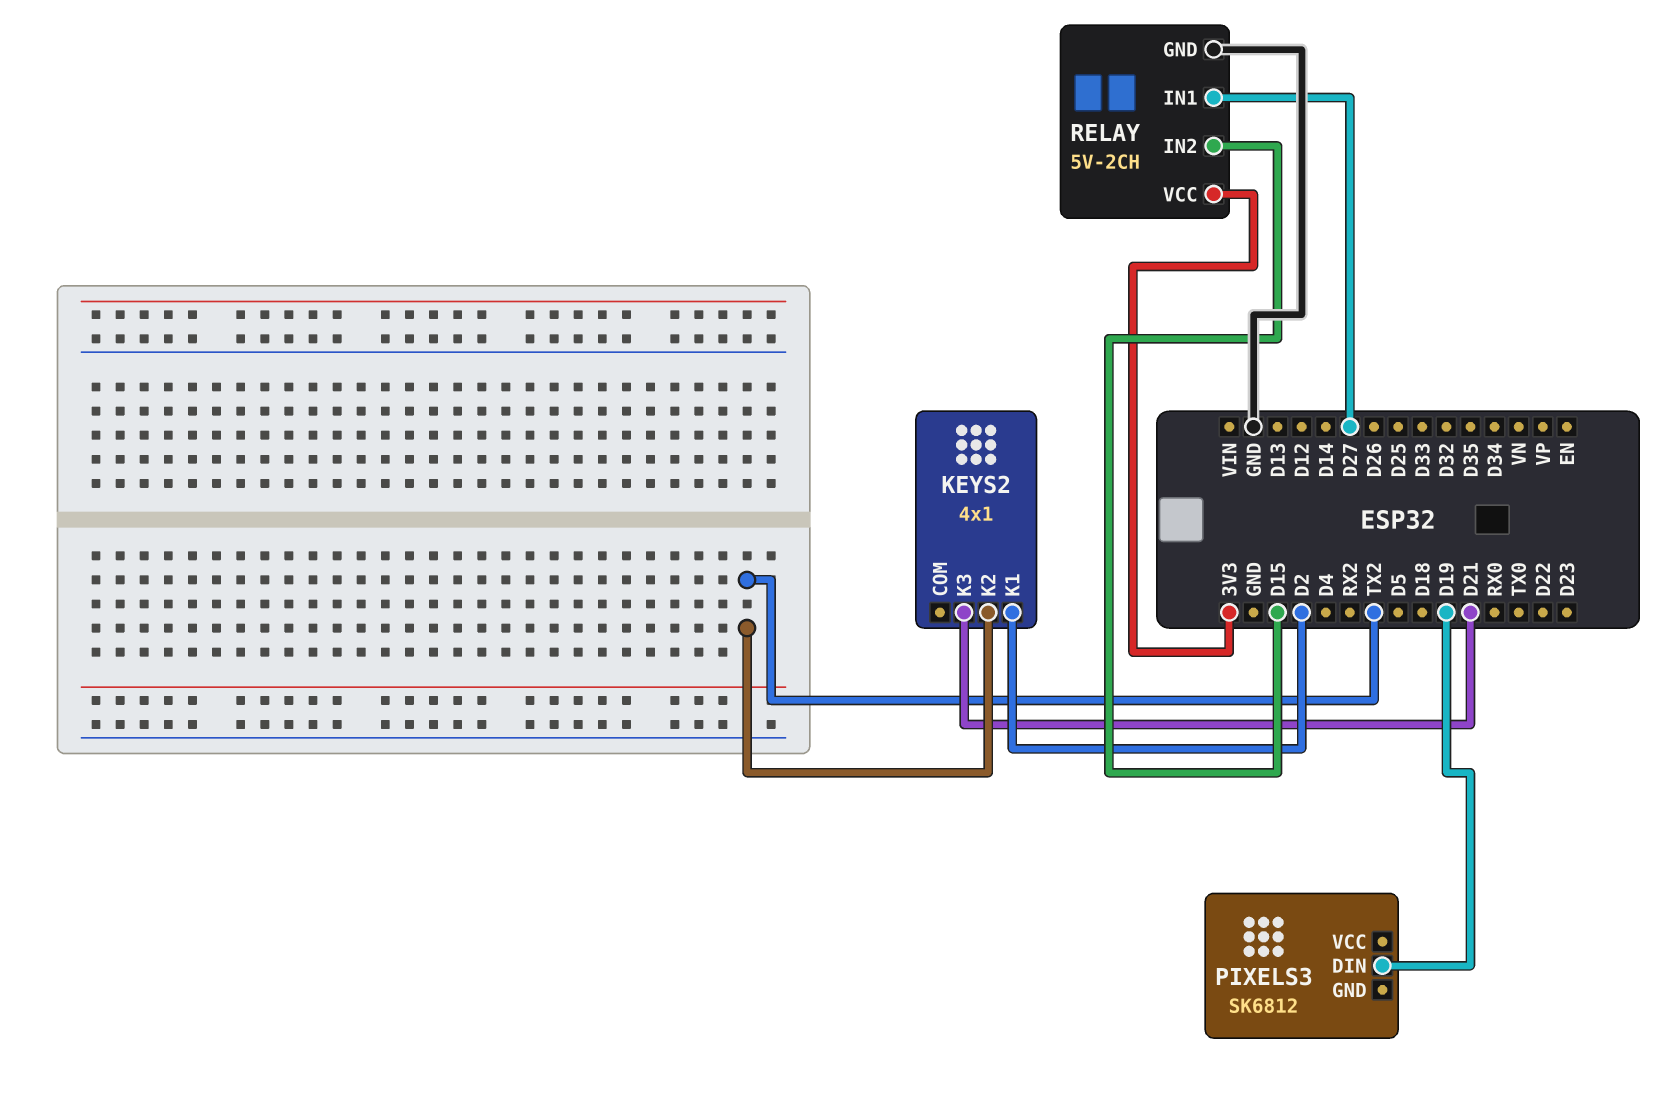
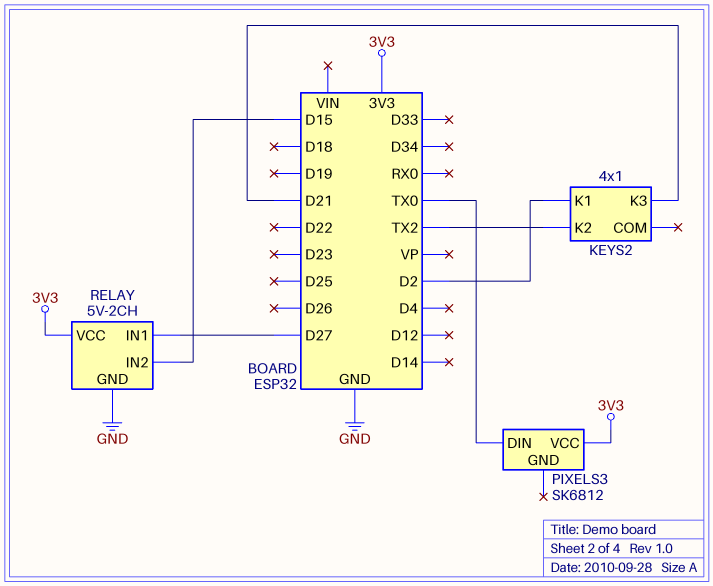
PIXELS3 pin DIN: D19 -> TX0
PIXELS3 pin VCC: none -> 3V3

